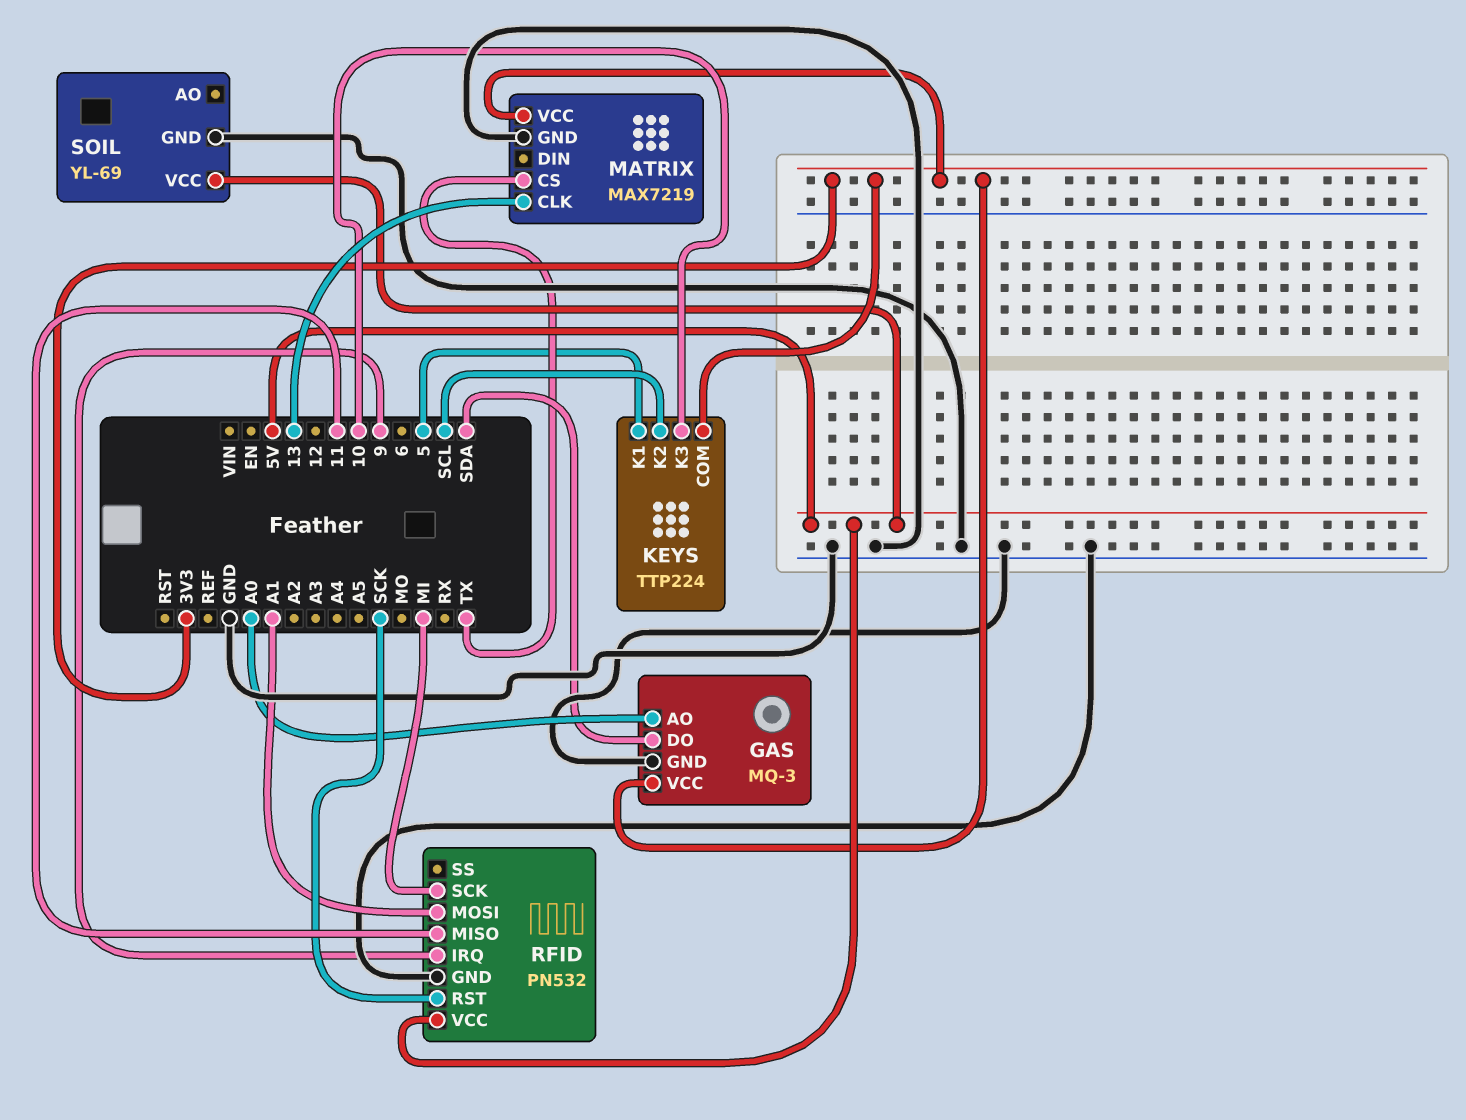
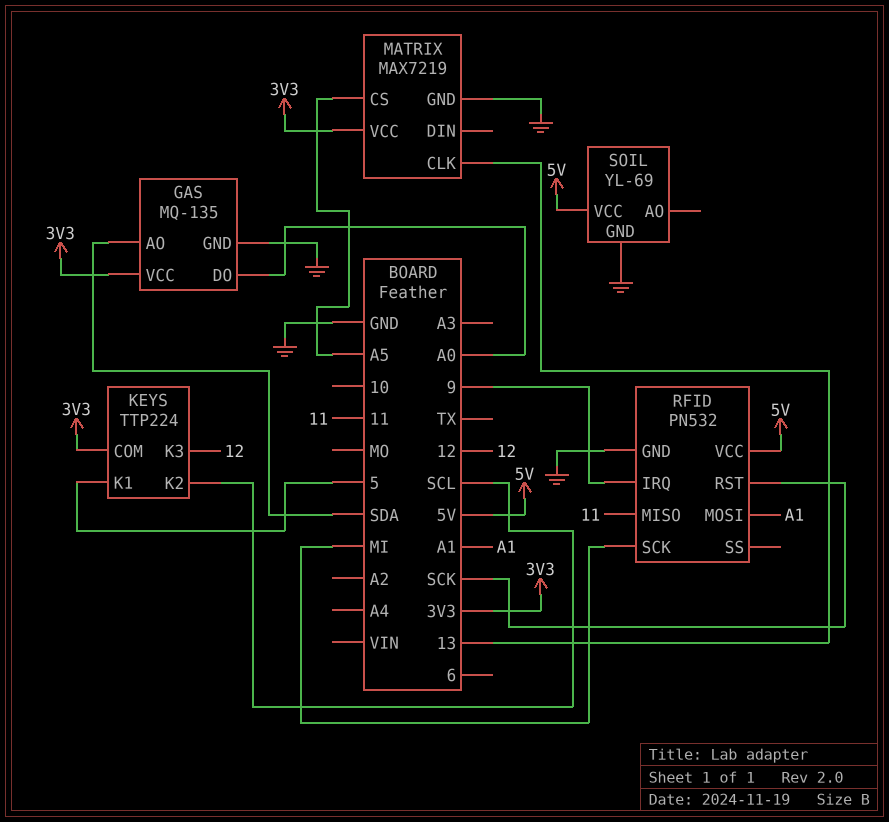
GAS: MQ-3 -> MQ-135
GAS pin AO: A0 -> SDA
GAS pin DO: SDA -> A0
KEYS pin K3: 10 -> 12
MATRIX pin CS: TX -> A5

